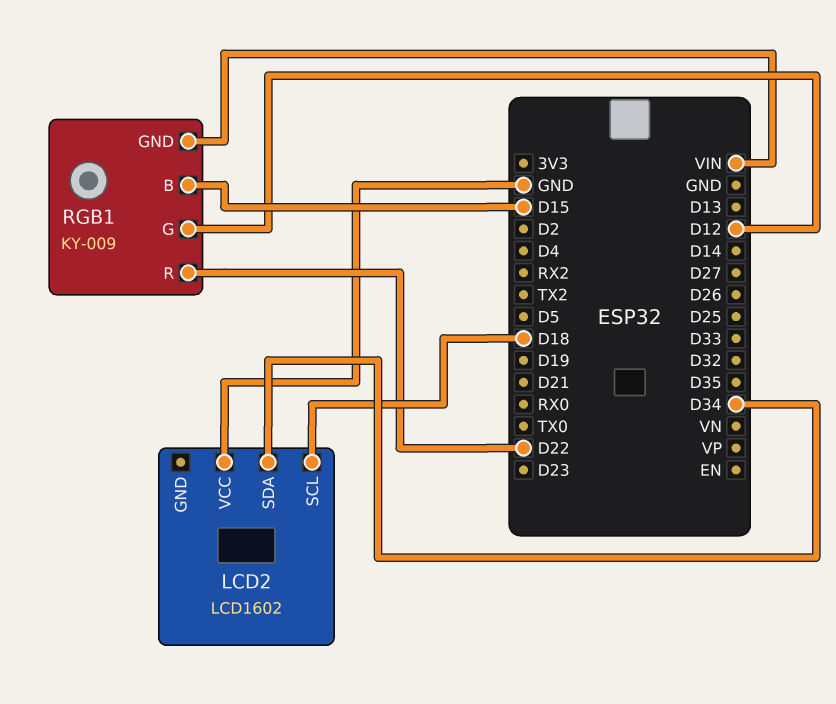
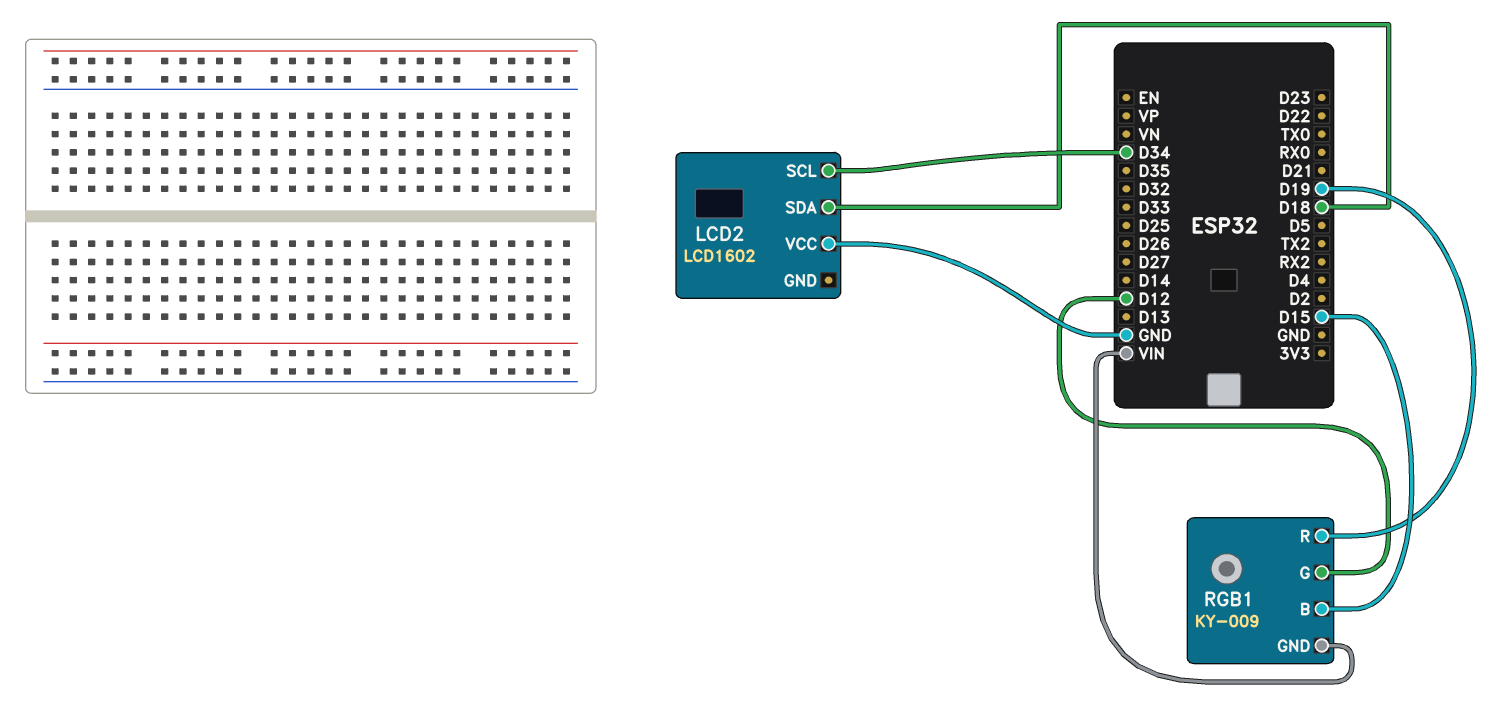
LCD2 pin SCL: D18 -> D34
LCD2 pin SDA: D34 -> D18
RGB1 pin R: D22 -> D19

